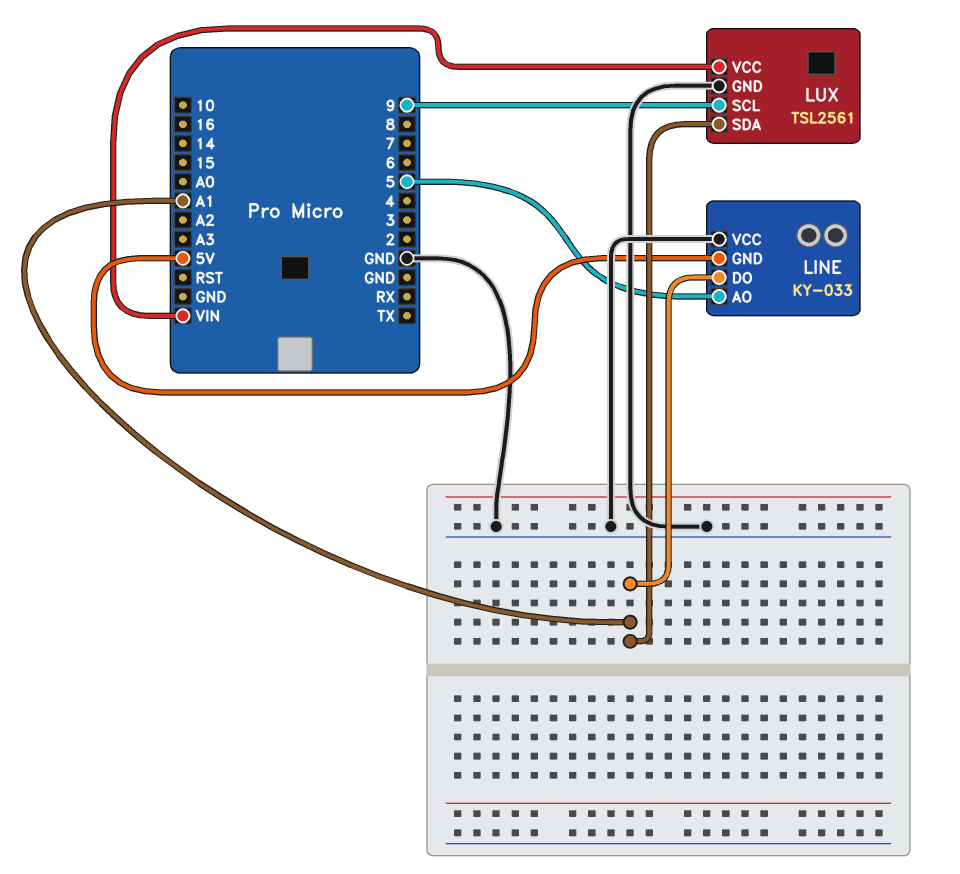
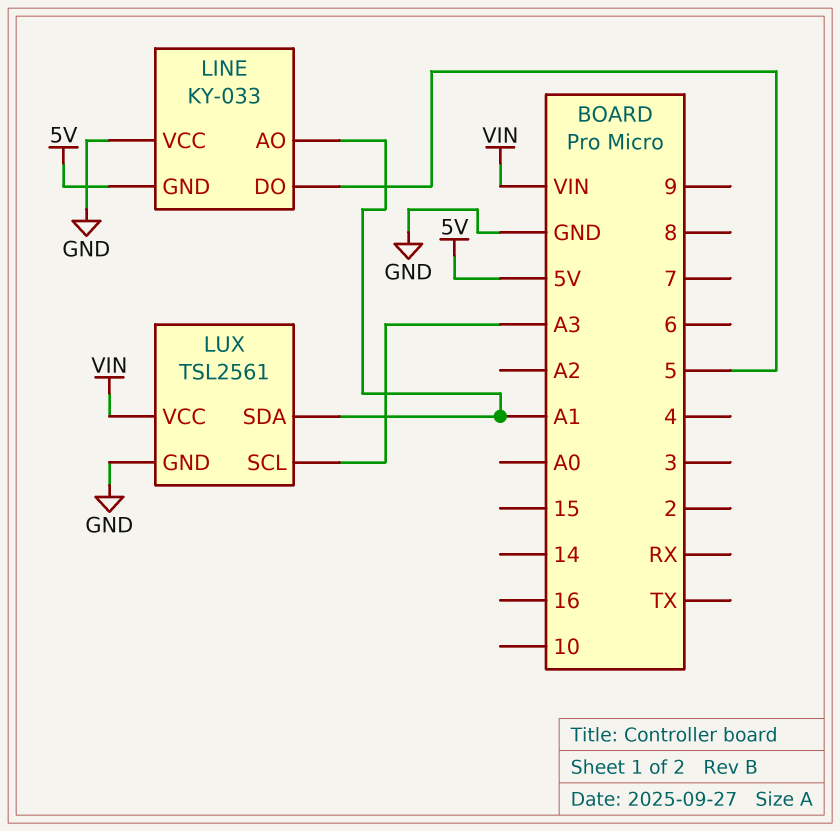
LINE pin AO: 5 -> A1
LINE pin DO: A1 -> 5
LUX pin SCL: 9 -> A3

